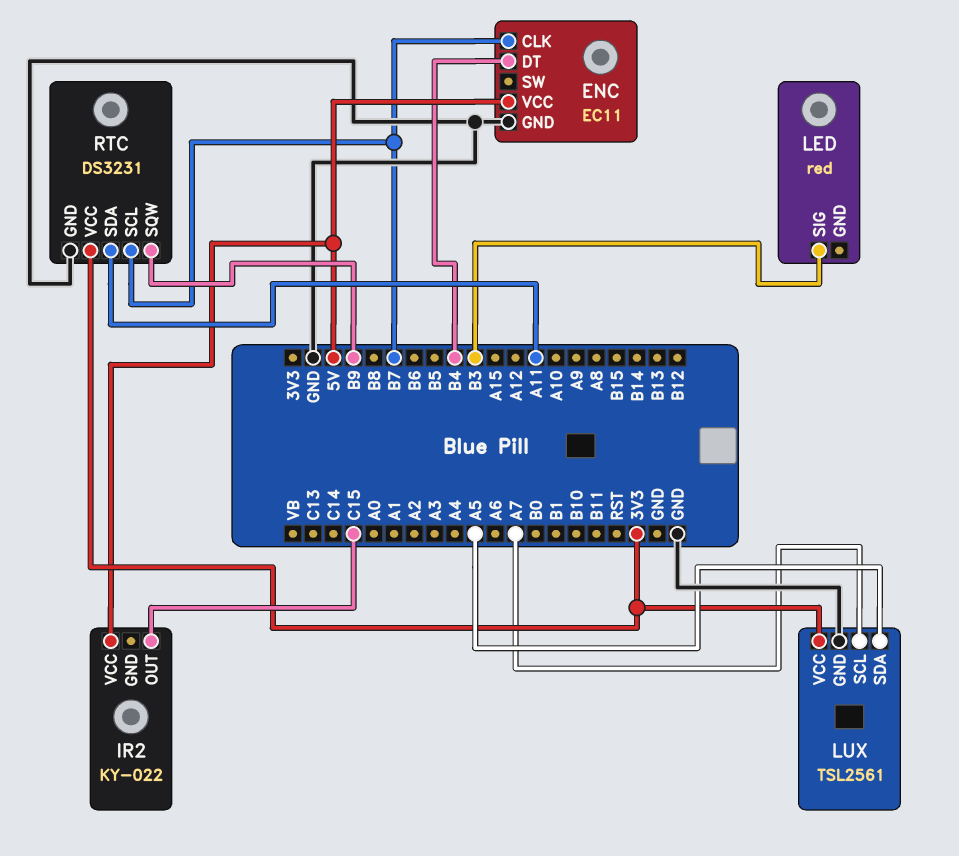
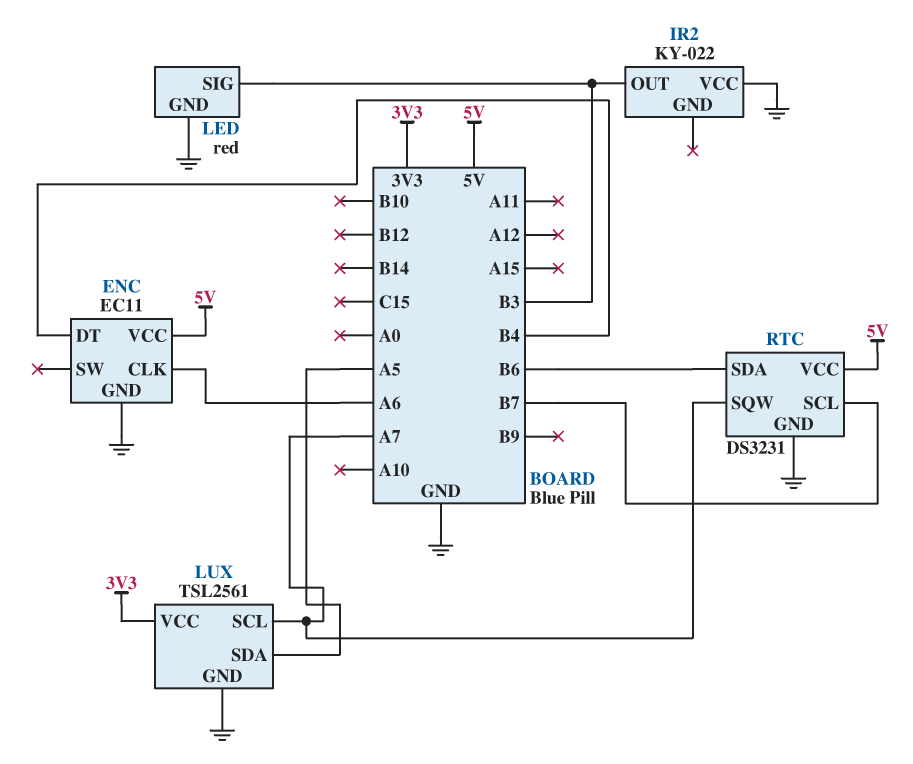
ENC pin CLK: B7 -> A6
IR2 pin OUT: C15 -> B3
IR2 pin VCC: 5V -> GND
LED pin GND: none -> GND
RTC pin SDA: A11 -> B6
RTC pin SQW: B9 -> A7
RTC pin VCC: 3V3 -> 5V

